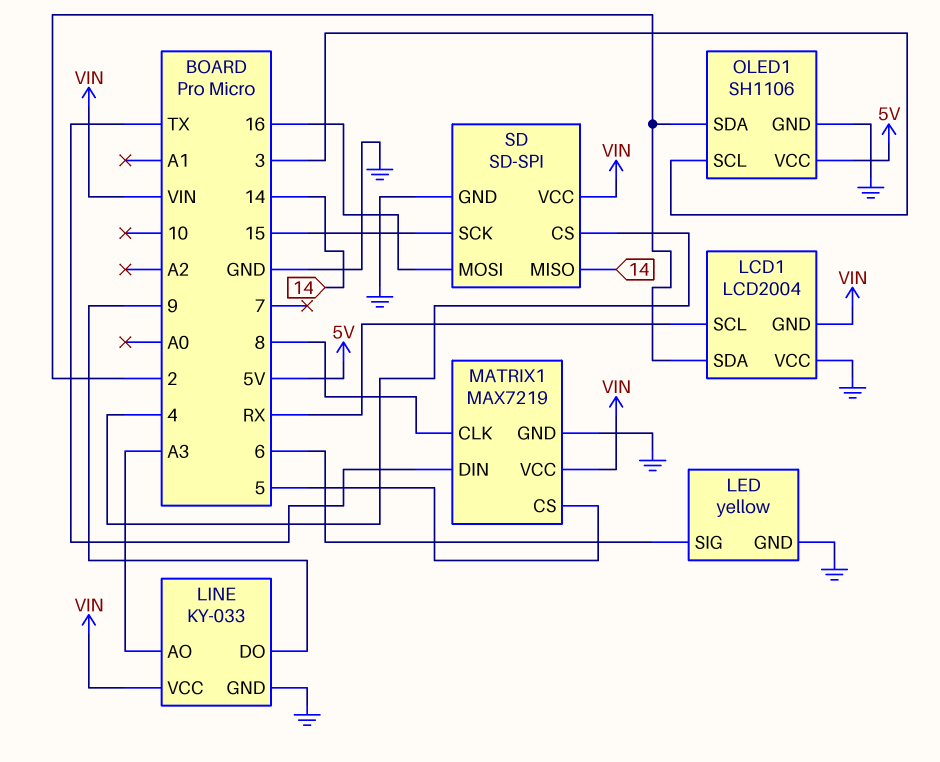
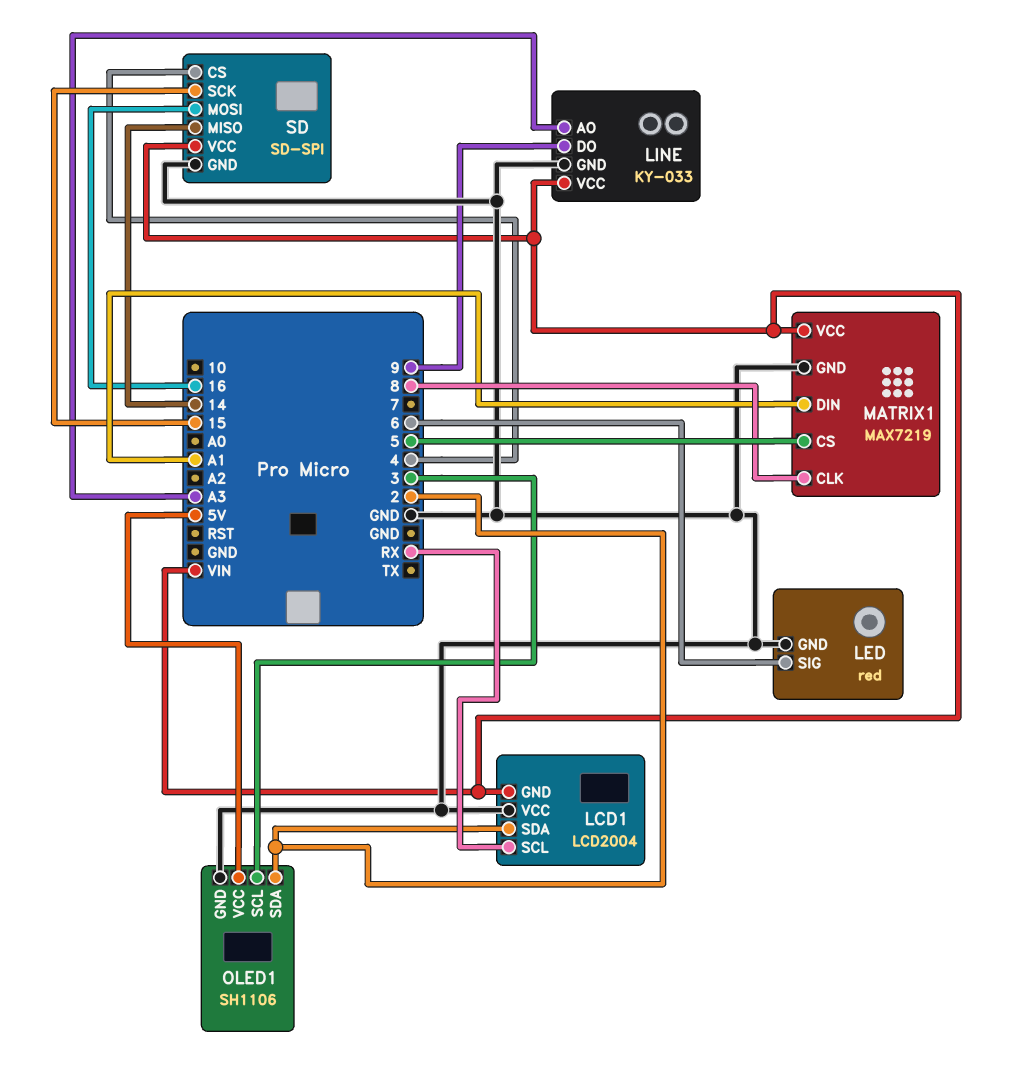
LED: yellow -> red
MATRIX1 pin DIN: TX -> A1

